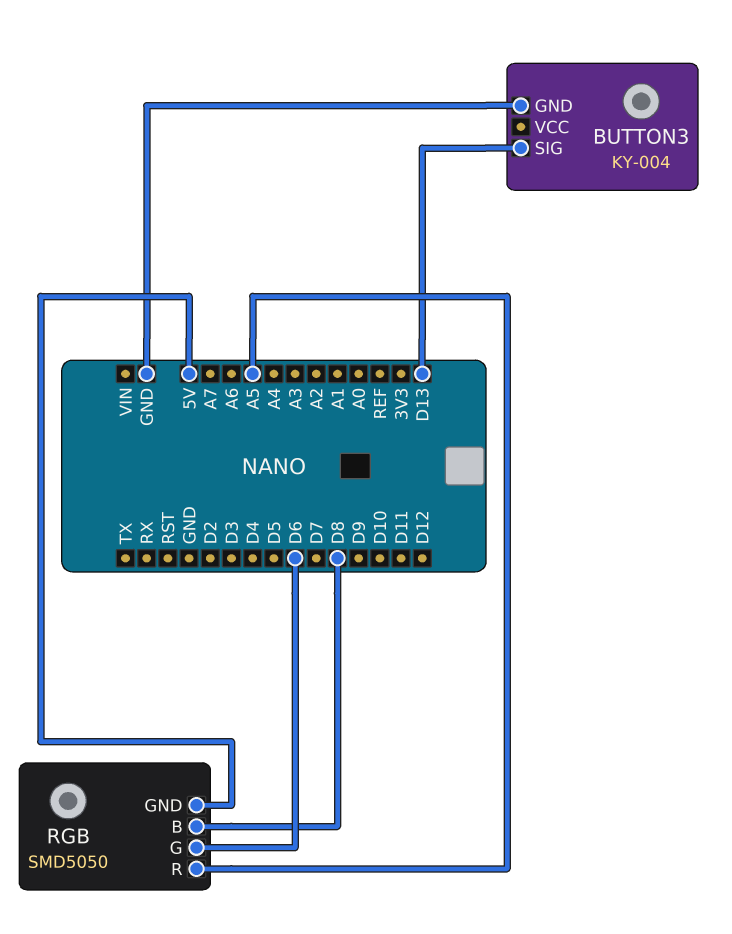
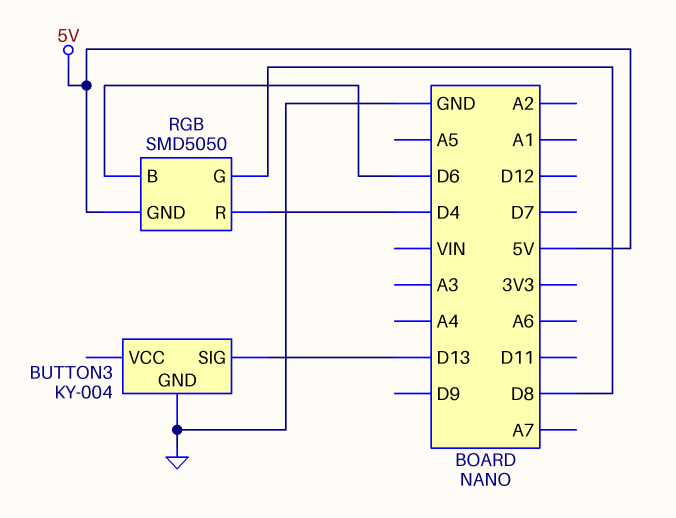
RGB pin B: D8 -> D6
RGB pin G: D6 -> D8
RGB pin R: A5 -> D4

